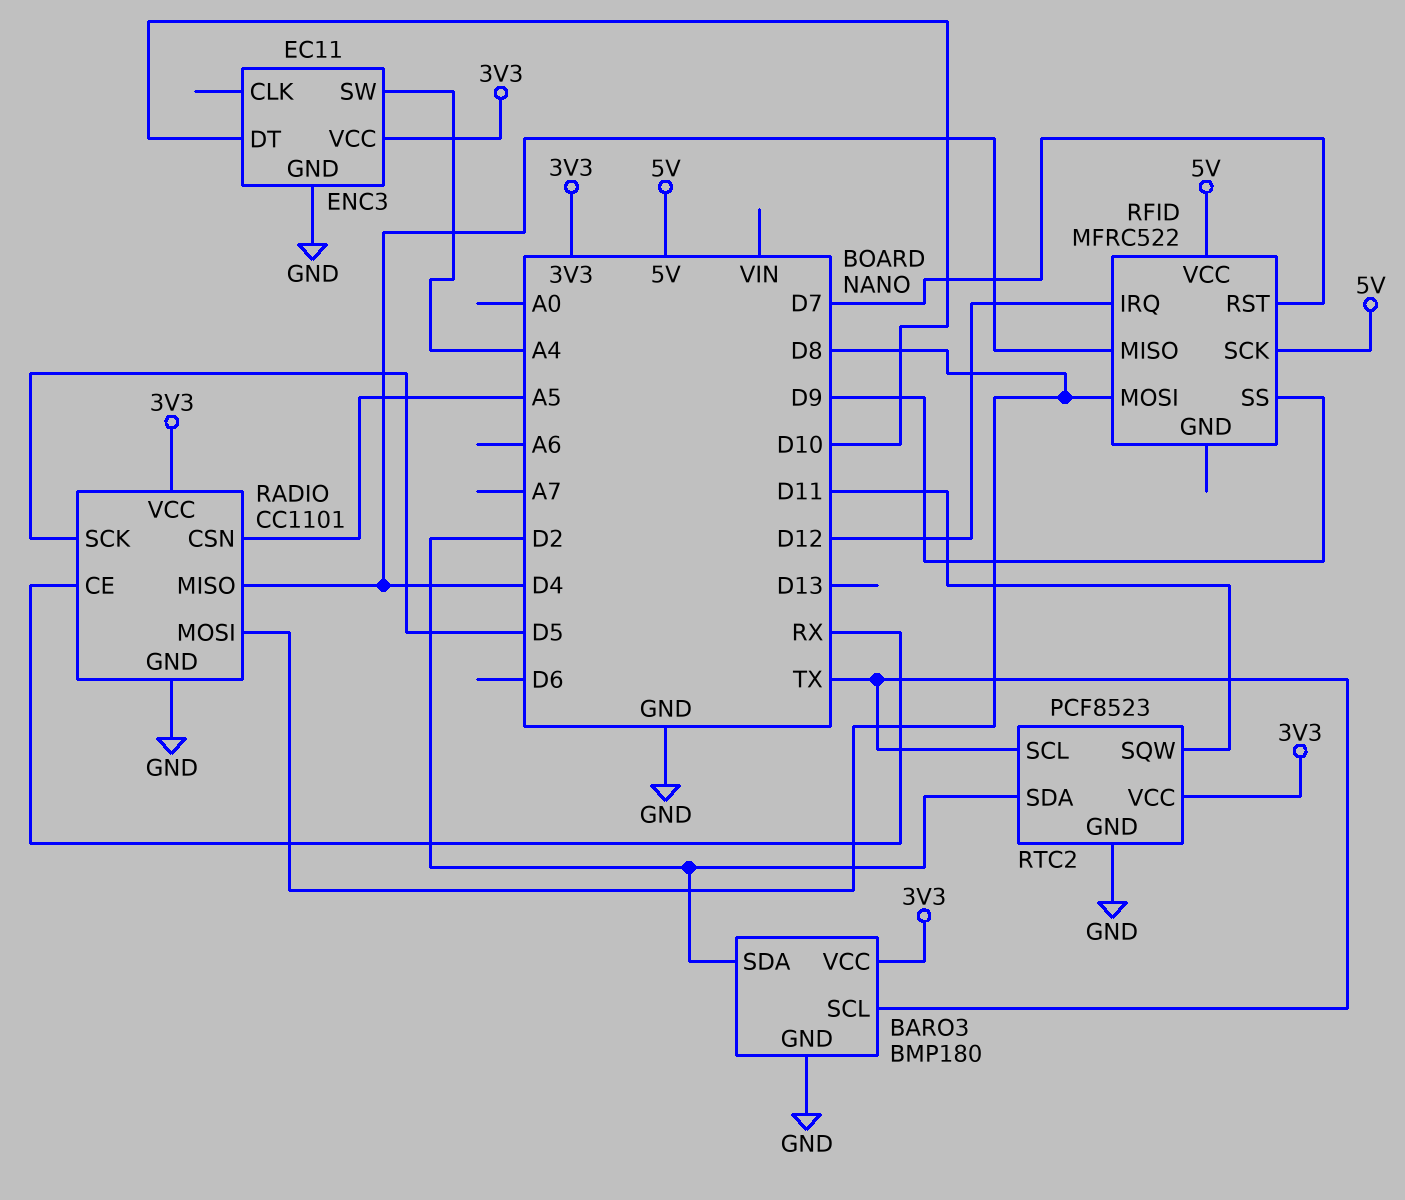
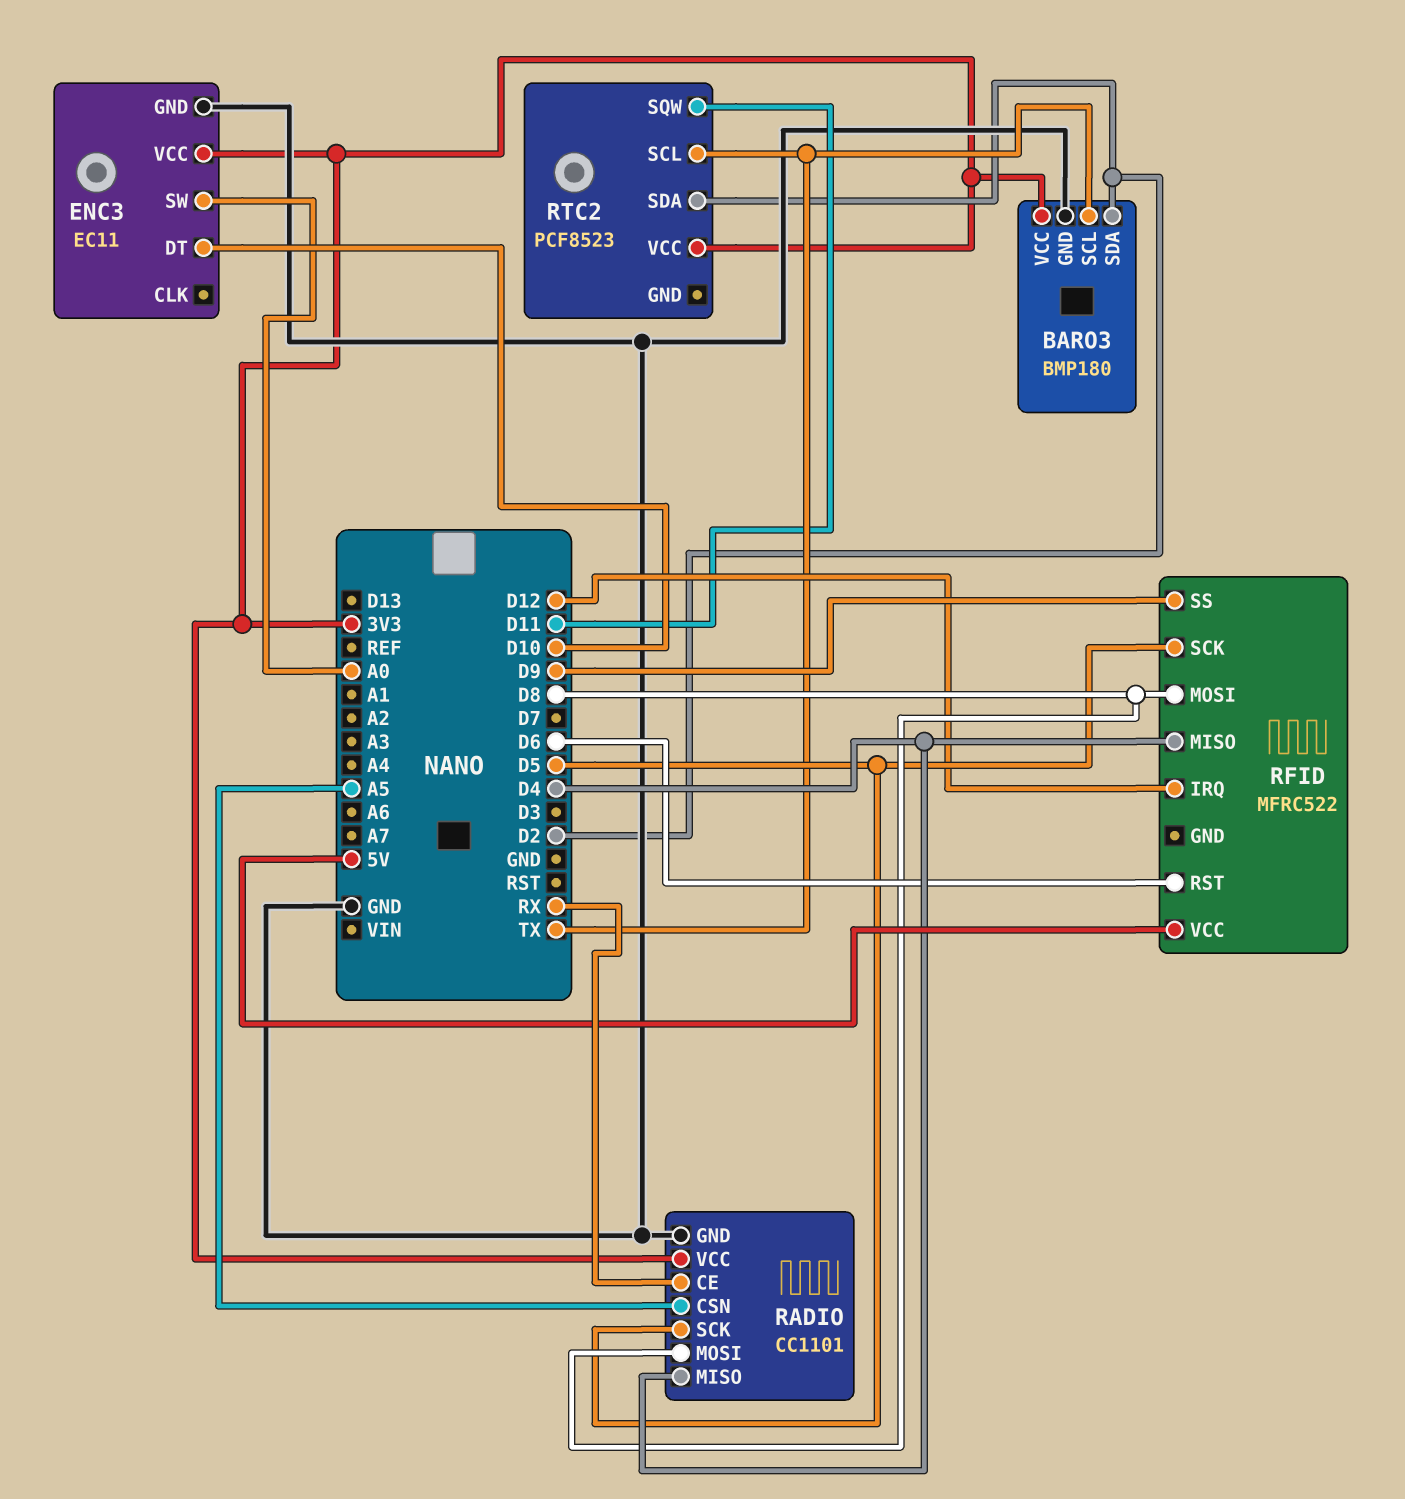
ENC3 pin SW: A4 -> A0
RFID pin RST: D7 -> D6
RFID pin SCK: 5V -> D5
RTC2 pin GND: GND -> none

